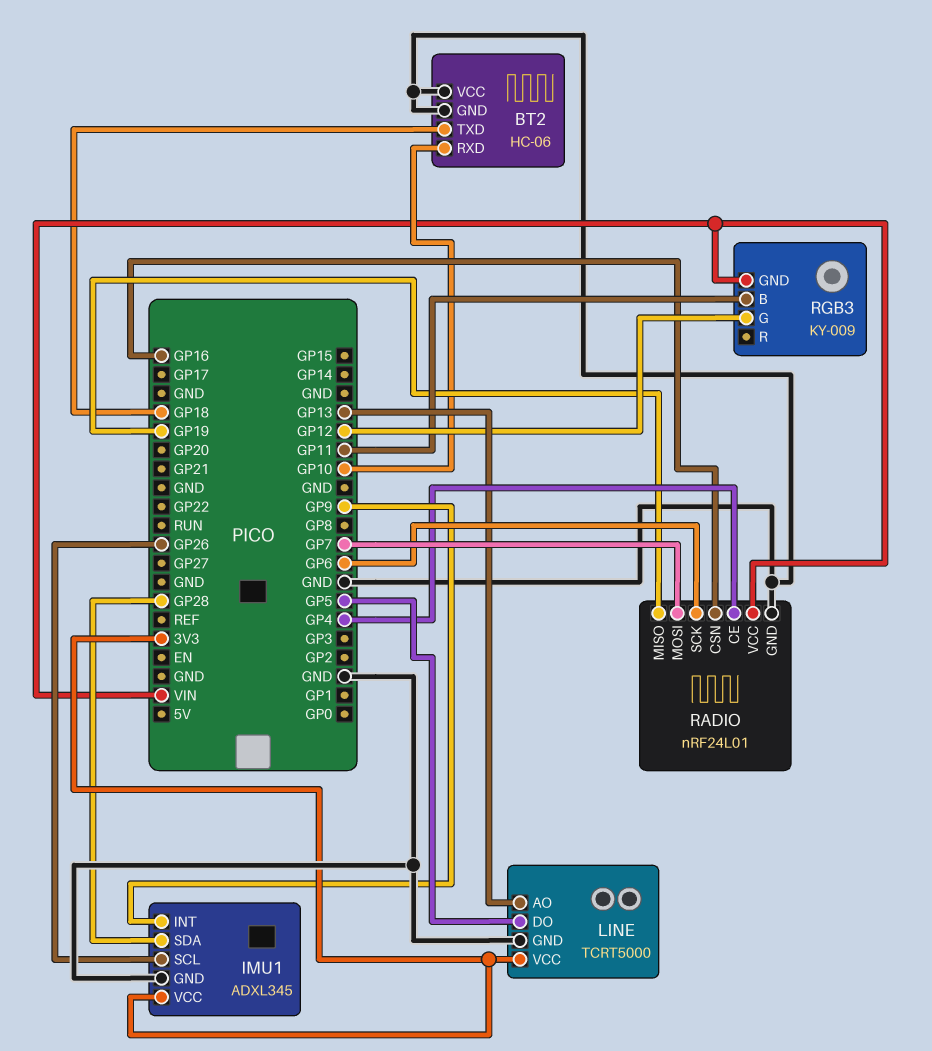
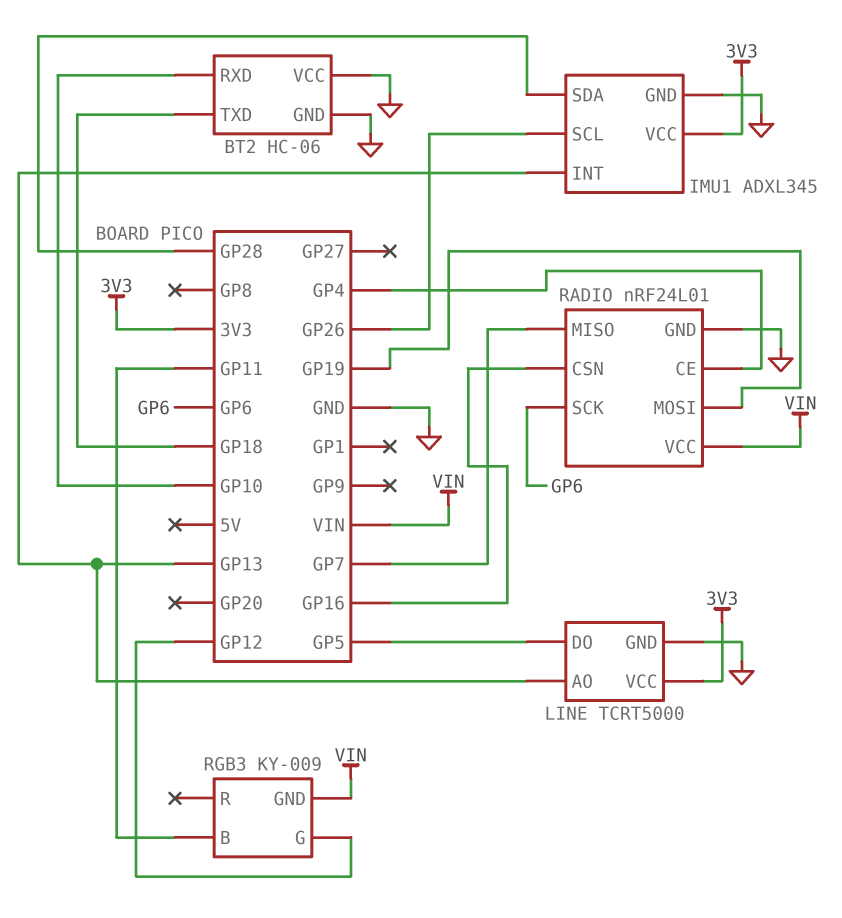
IMU1 pin INT: GP9 -> GP13
RADIO pin MISO: GP19 -> GP7
RADIO pin MOSI: GP7 -> GP19

